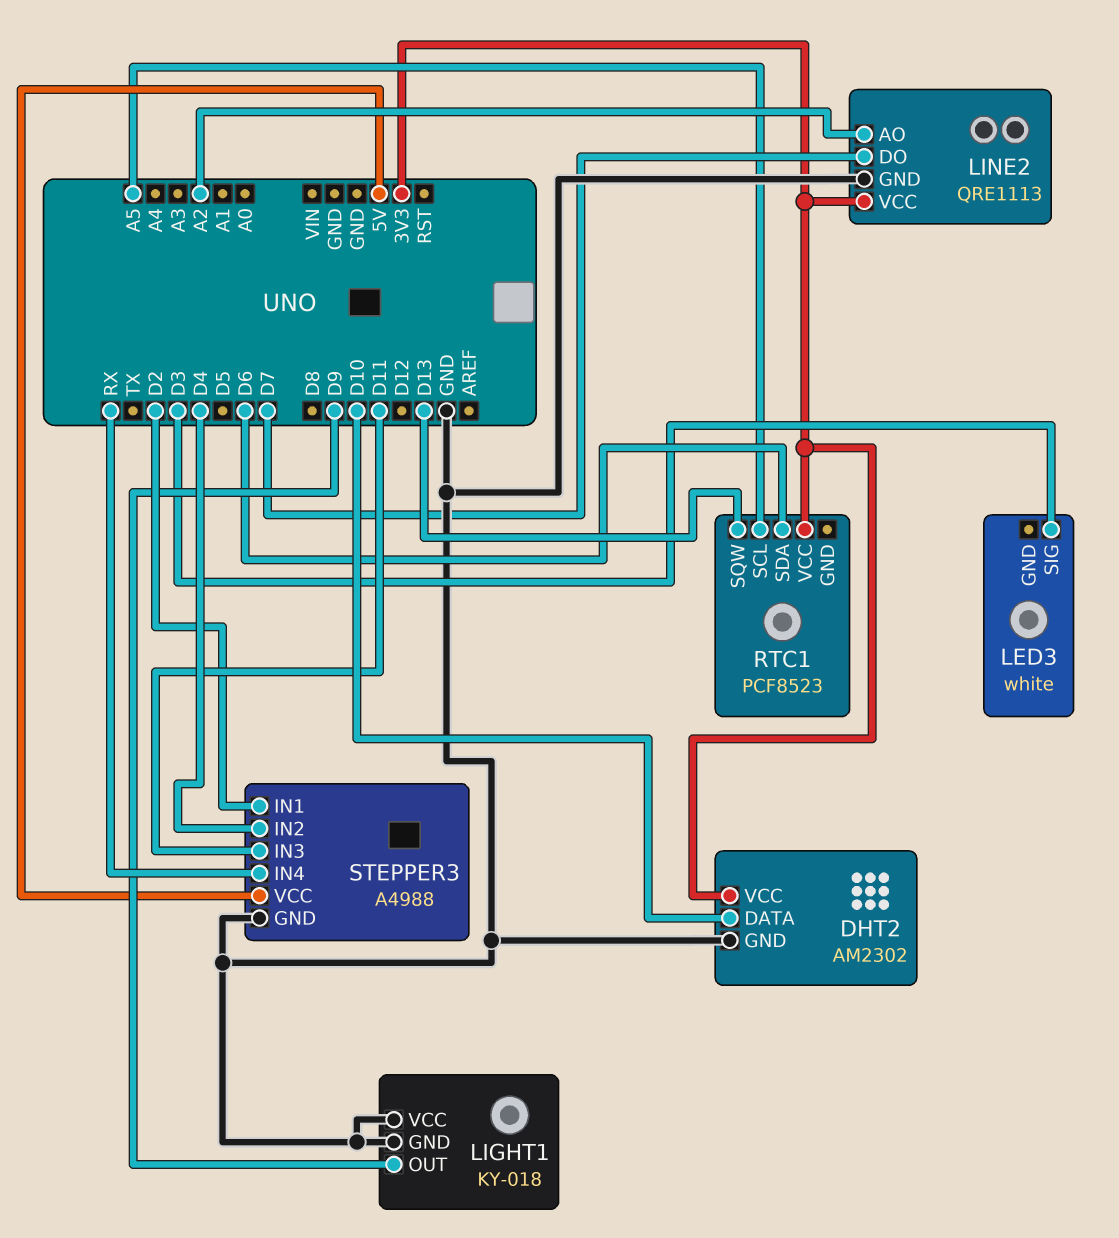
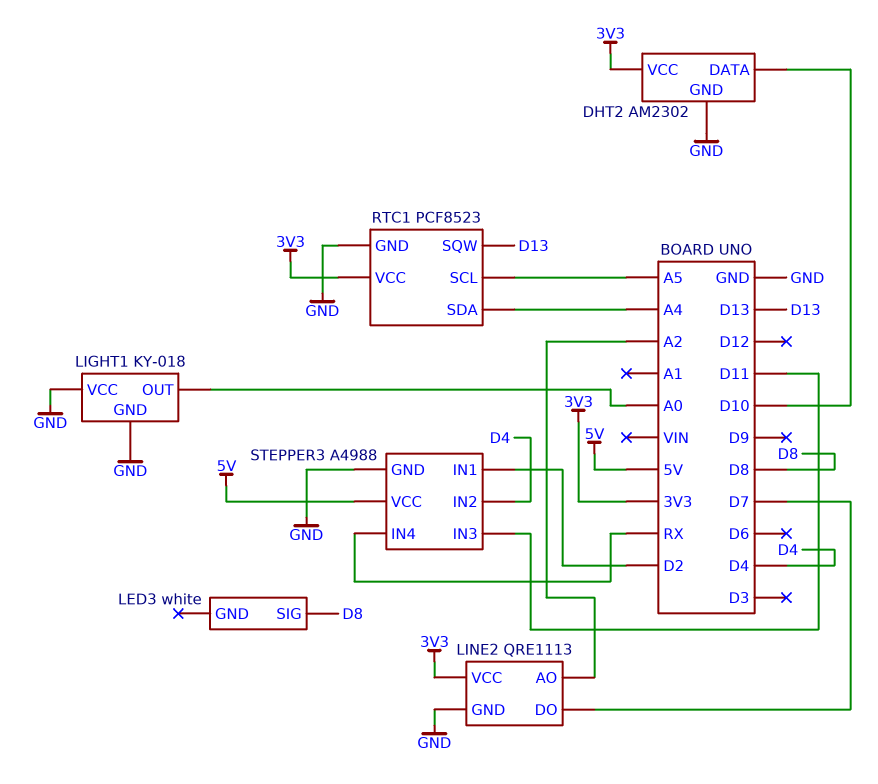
LED3 pin SIG: D3 -> D8
LIGHT1 pin OUT: D9 -> A0
RTC1 pin GND: none -> GND
RTC1 pin SDA: D6 -> A4

